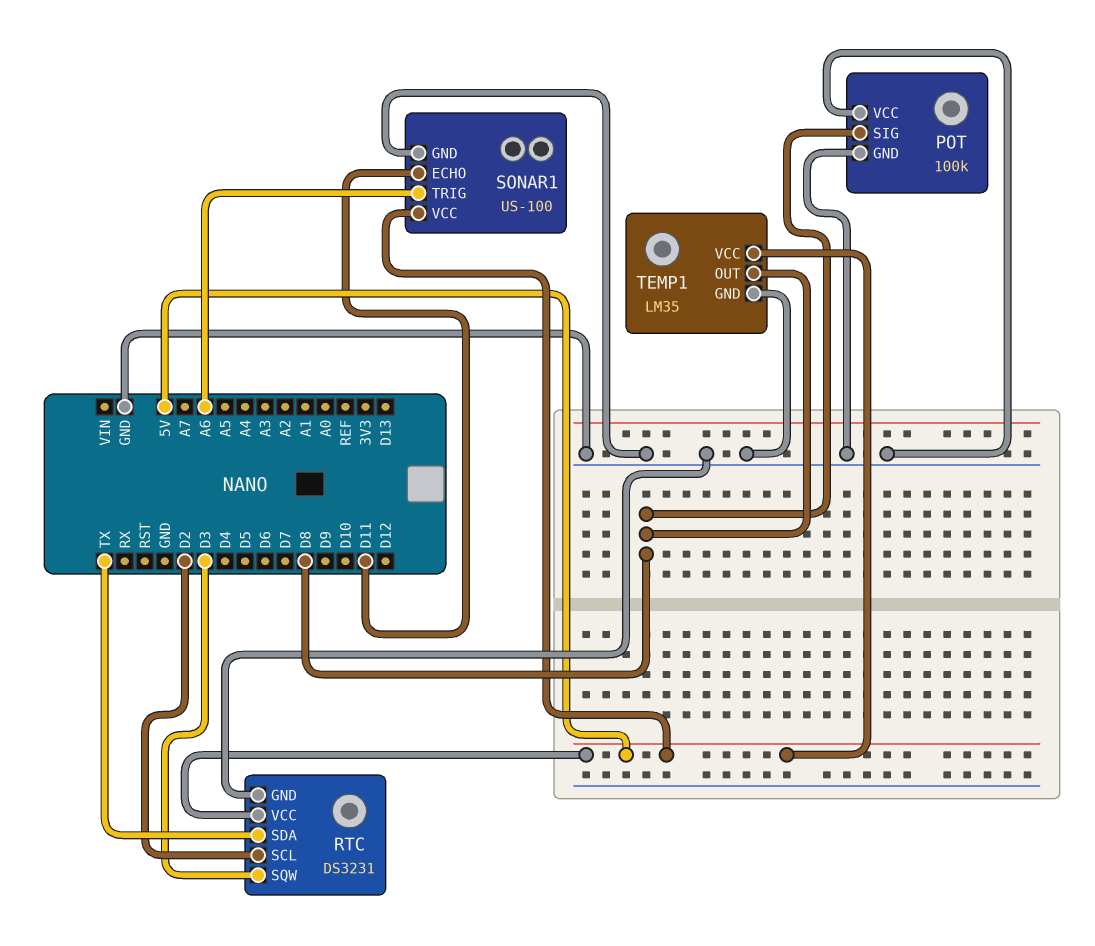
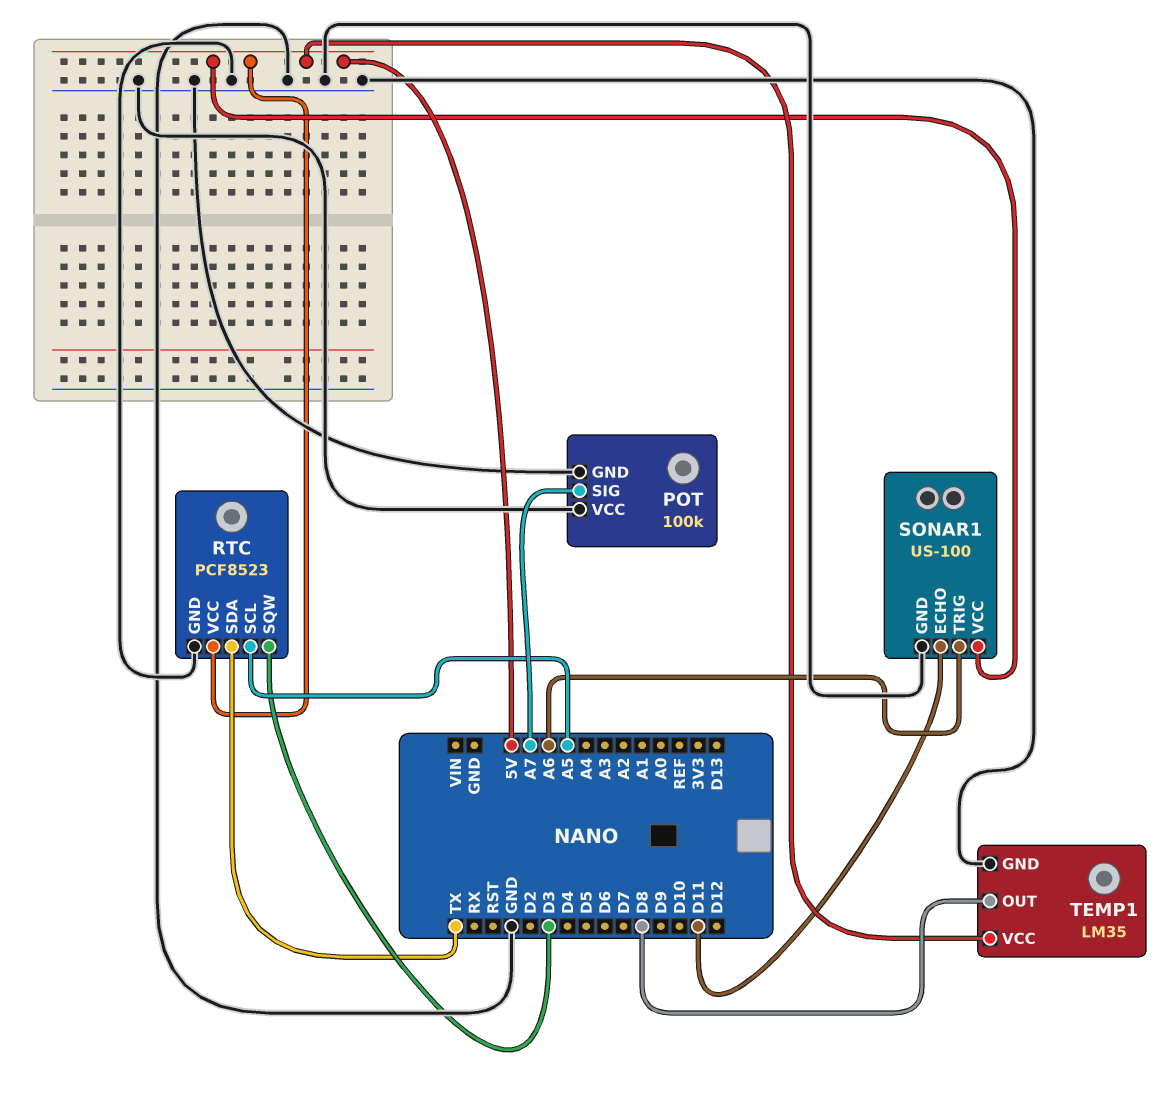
POT pin SIG: D8 -> A7
RTC: DS3231 -> PCF8523
RTC pin SCL: D2 -> A5

